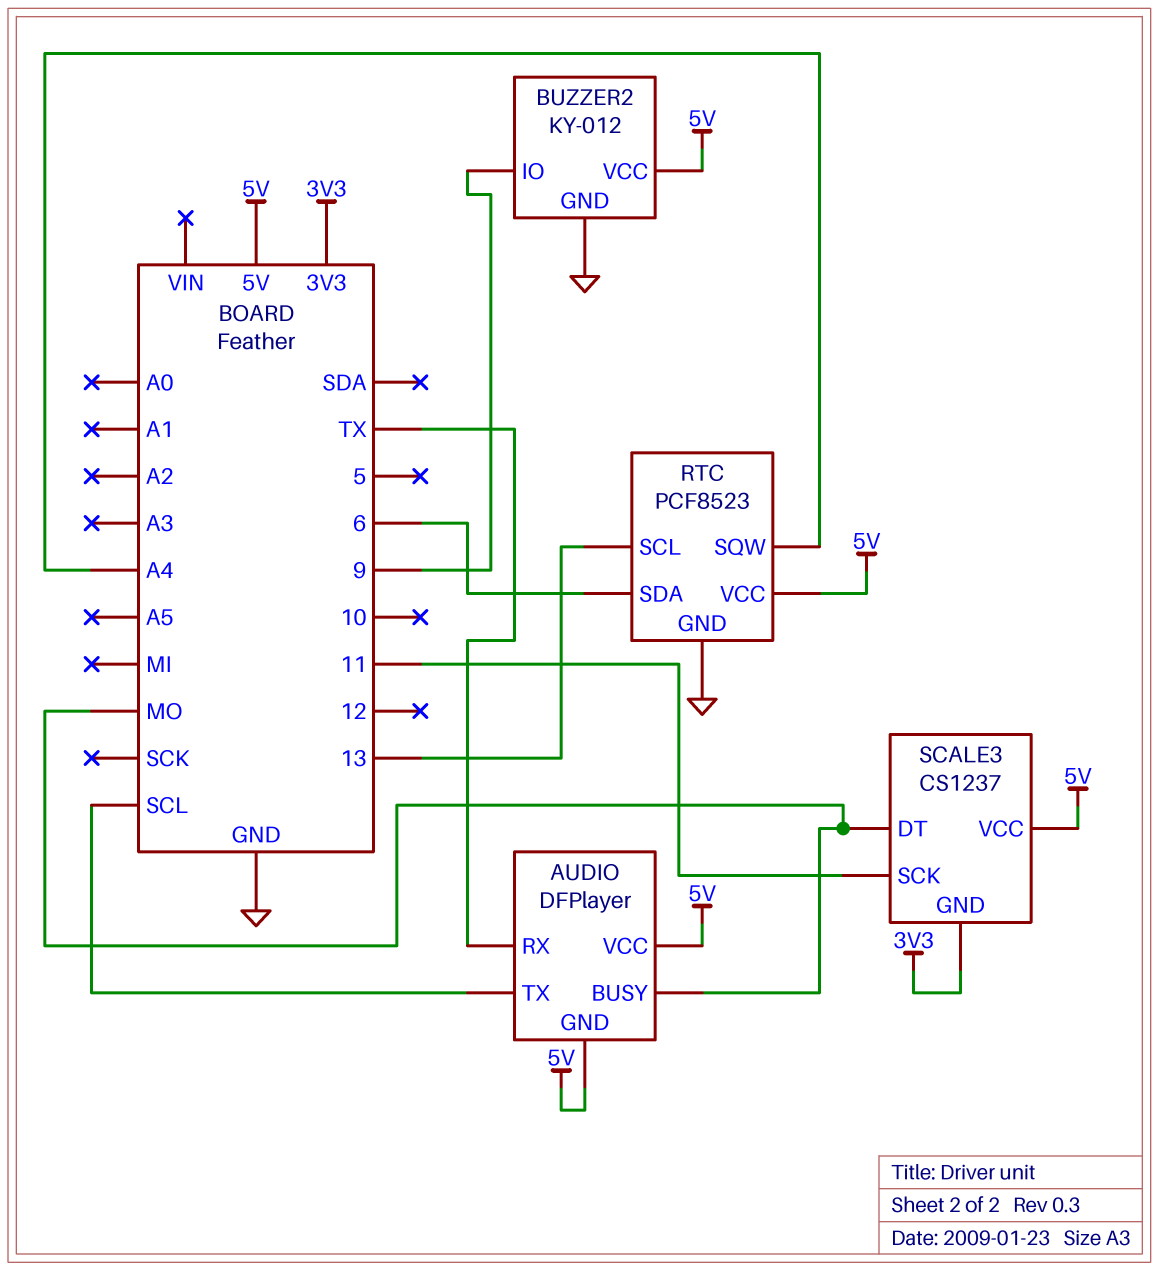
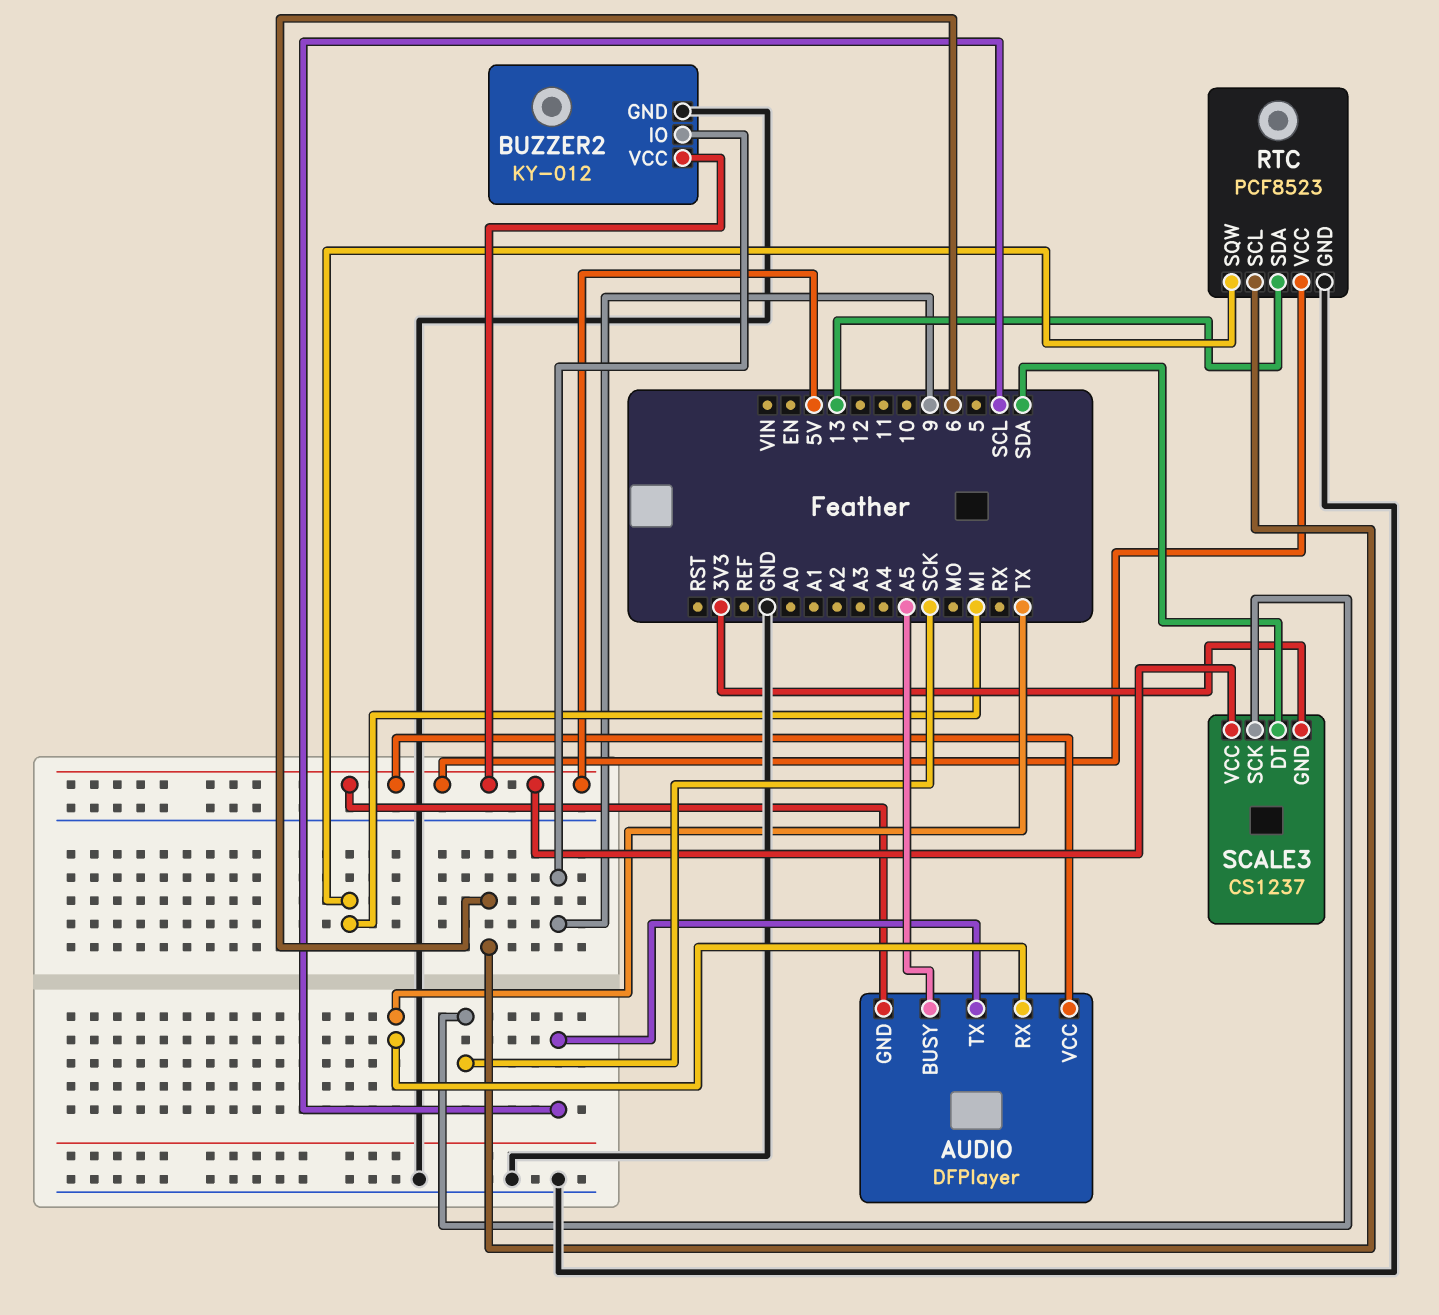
AUDIO pin BUSY: MO -> A5
RTC pin SCL: 13 -> 6
RTC pin SDA: 6 -> 13
RTC pin SQW: A4 -> MI
SCALE3 pin DT: MO -> SDA
SCALE3 pin SCK: 11 -> SCK

